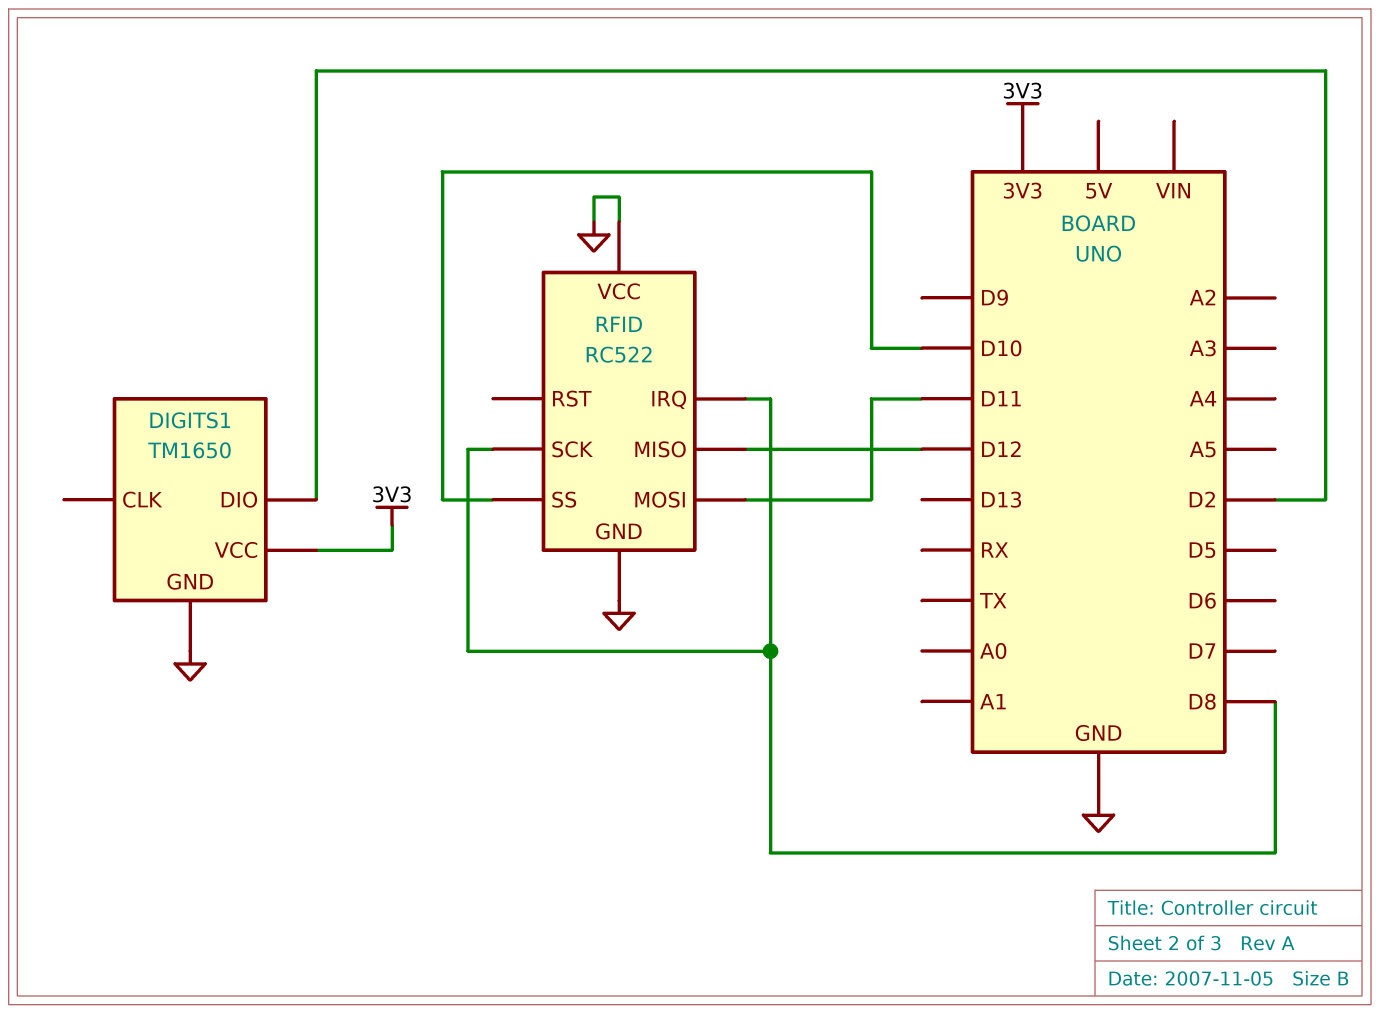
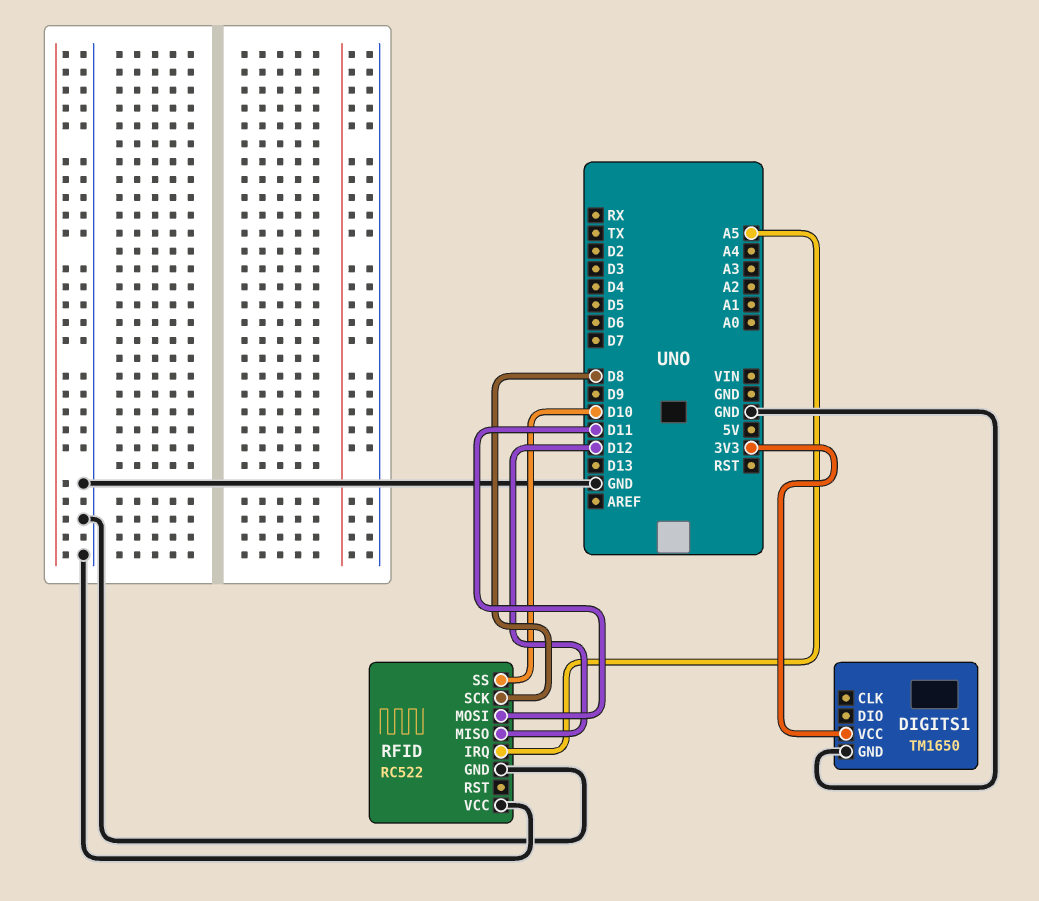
DIGITS1 pin DIO: D2 -> none
RFID pin IRQ: D8 -> A5

